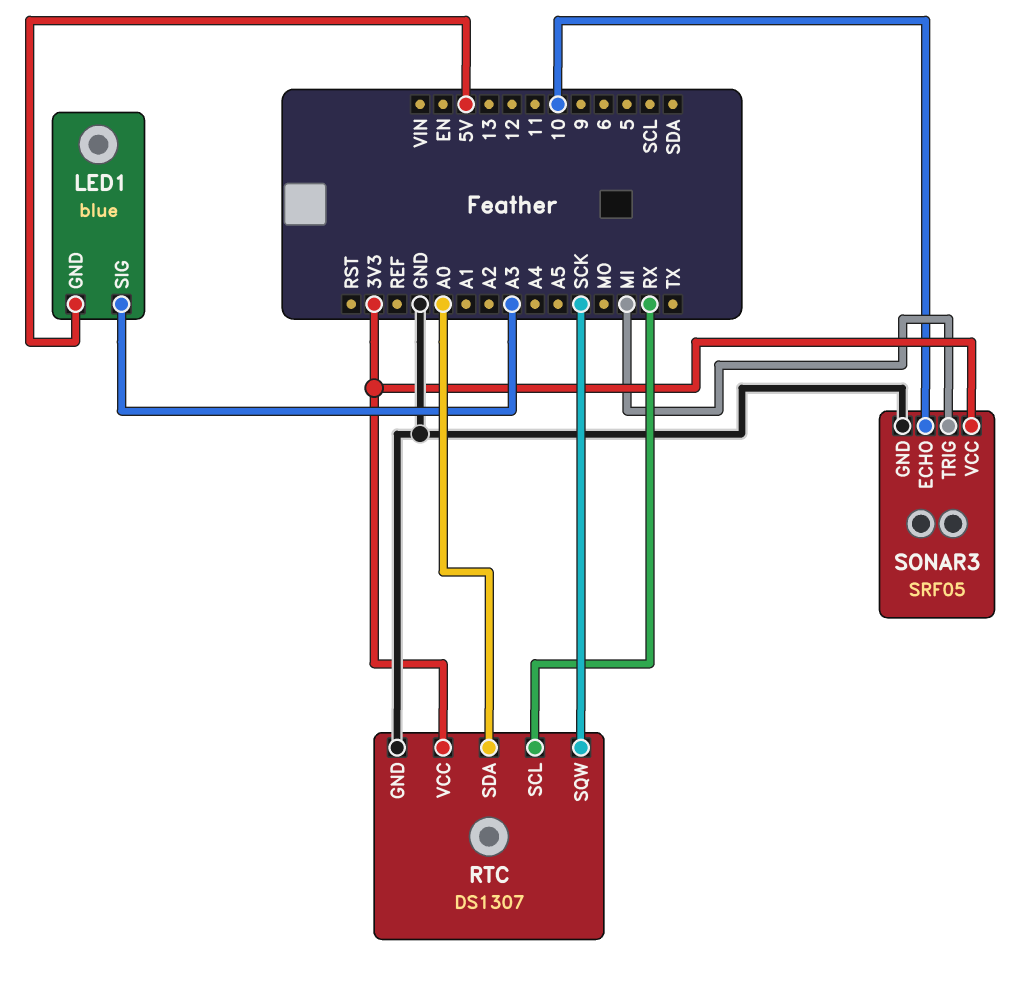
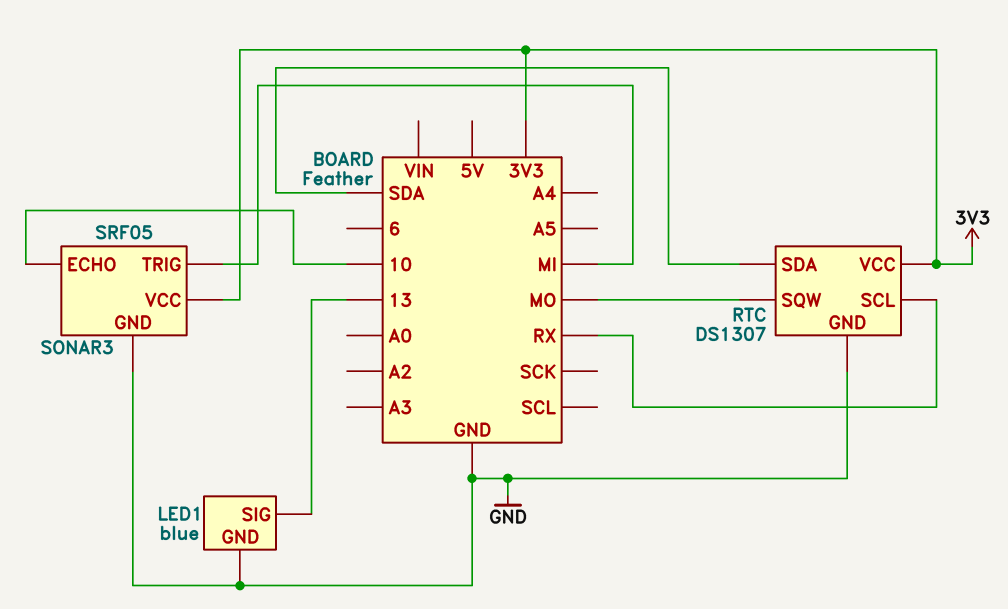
LED1 pin GND: 5V -> GND
LED1 pin SIG: A3 -> 13
RTC pin SDA: A0 -> SDA
RTC pin SQW: SCK -> MO

